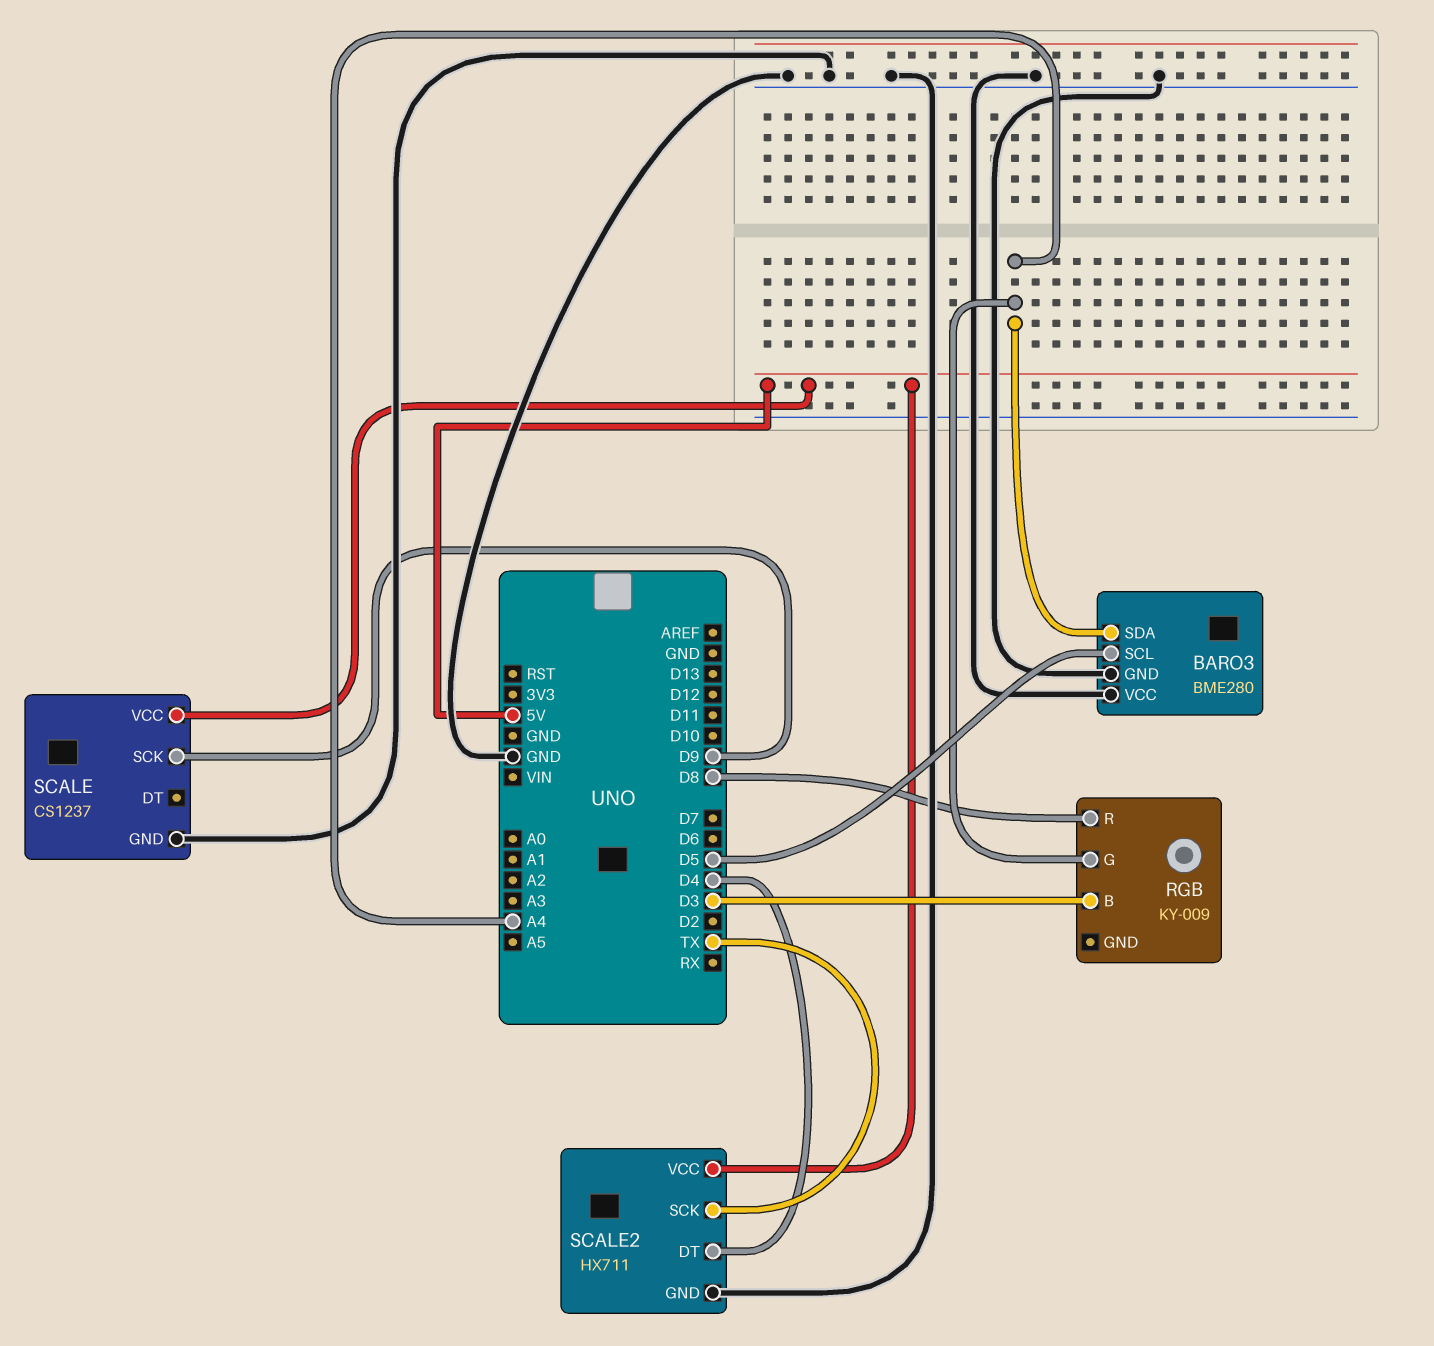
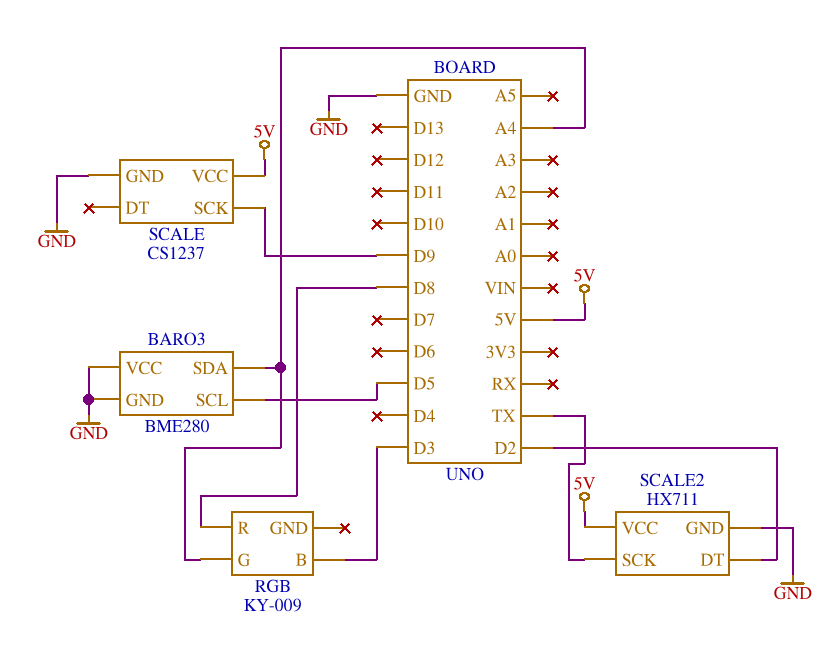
SCALE2 pin DT: D4 -> D2

